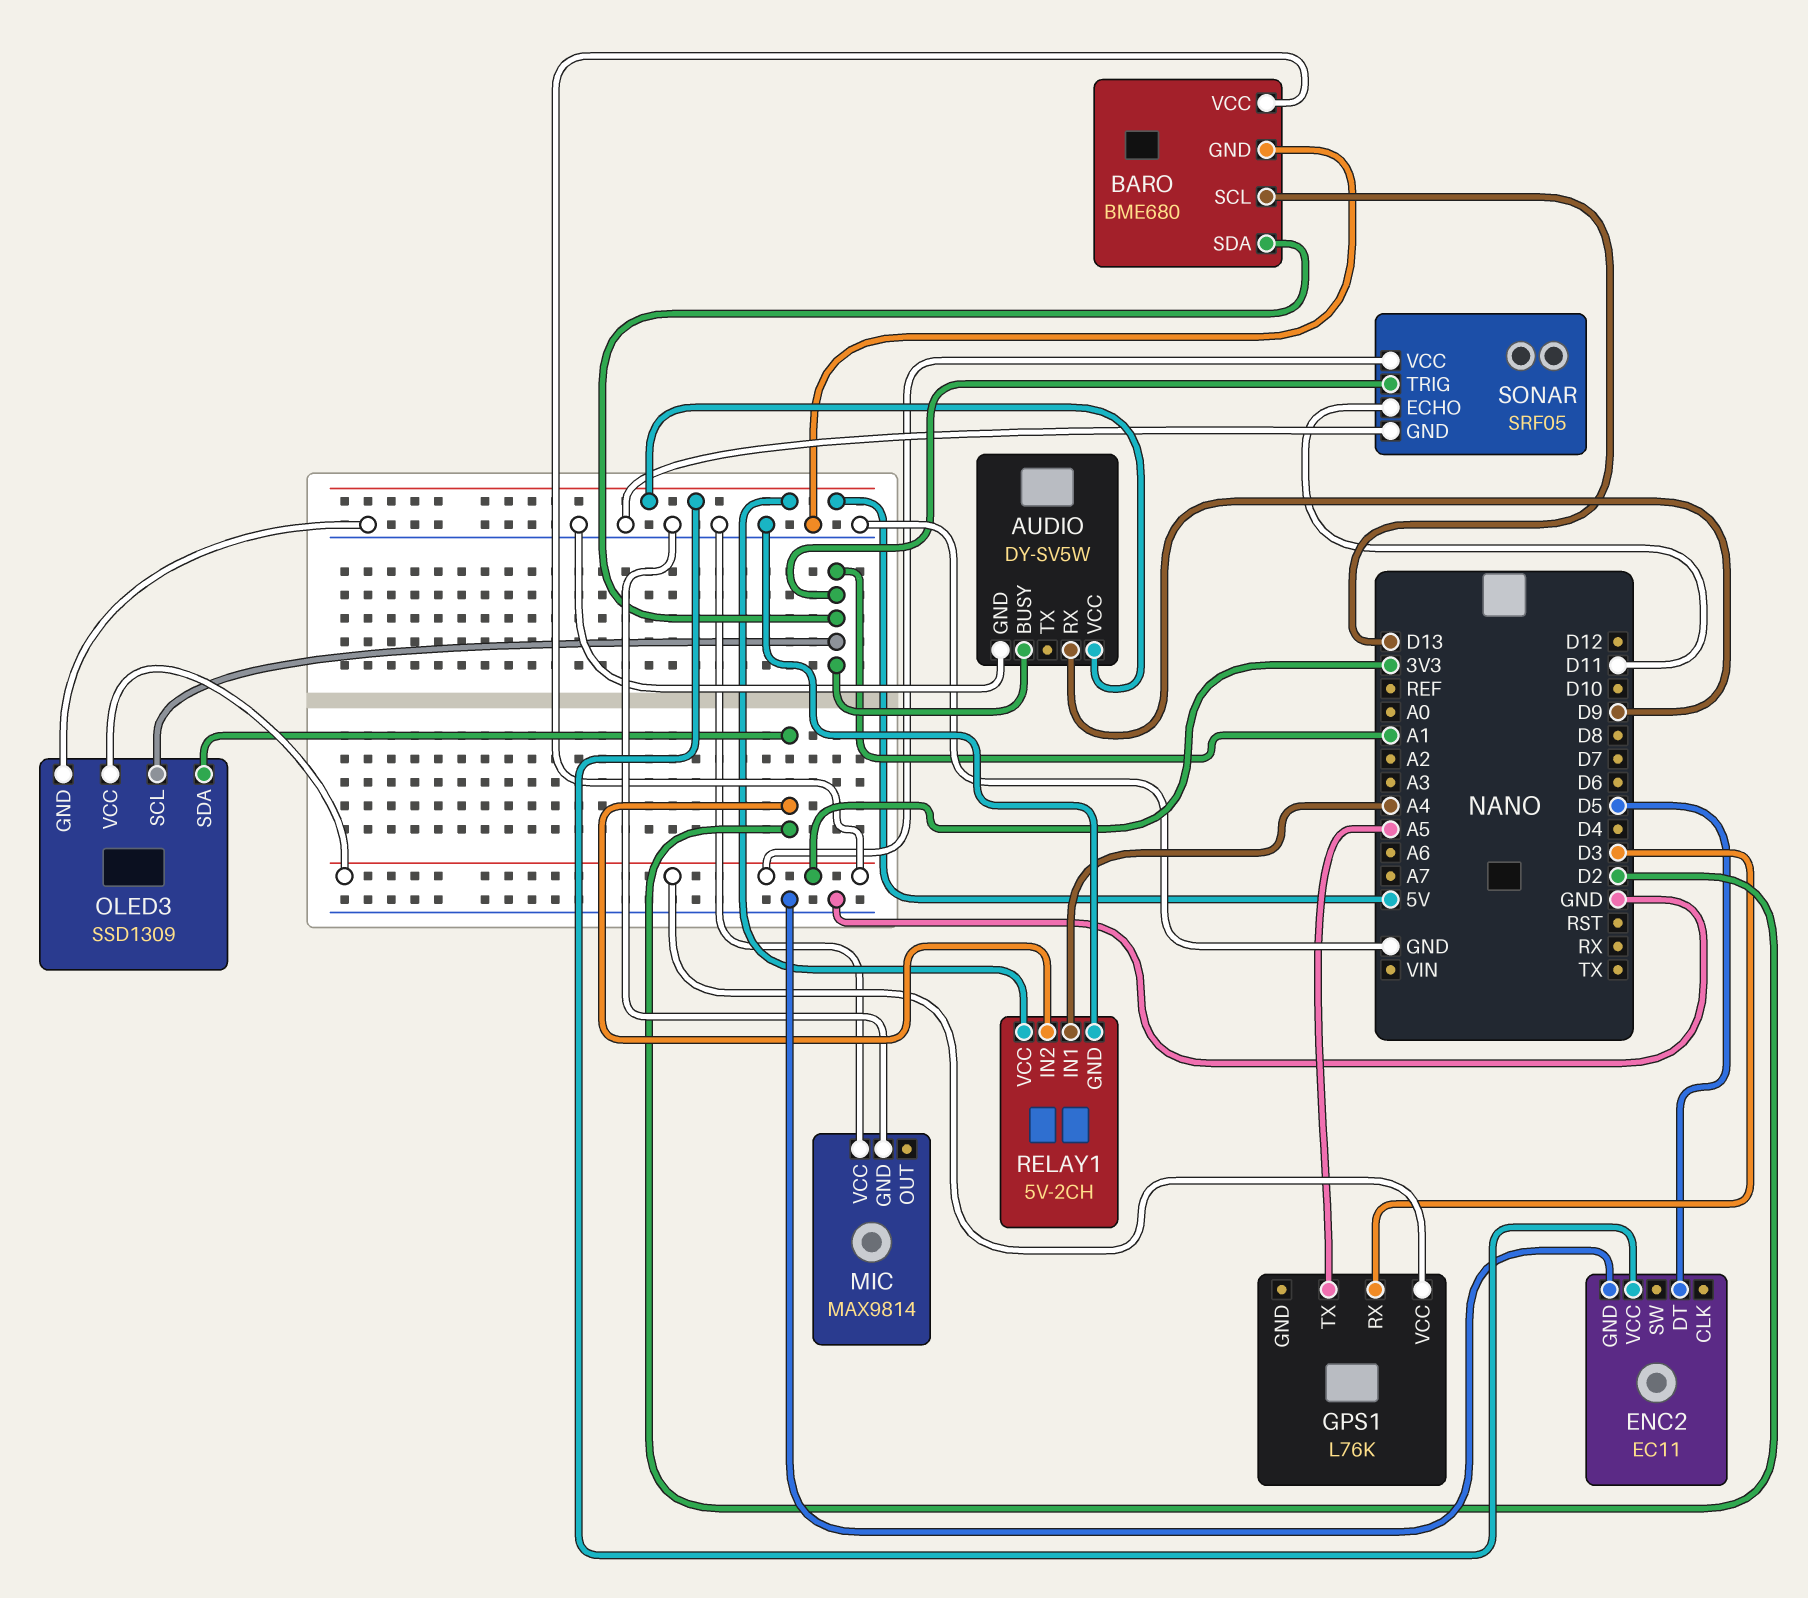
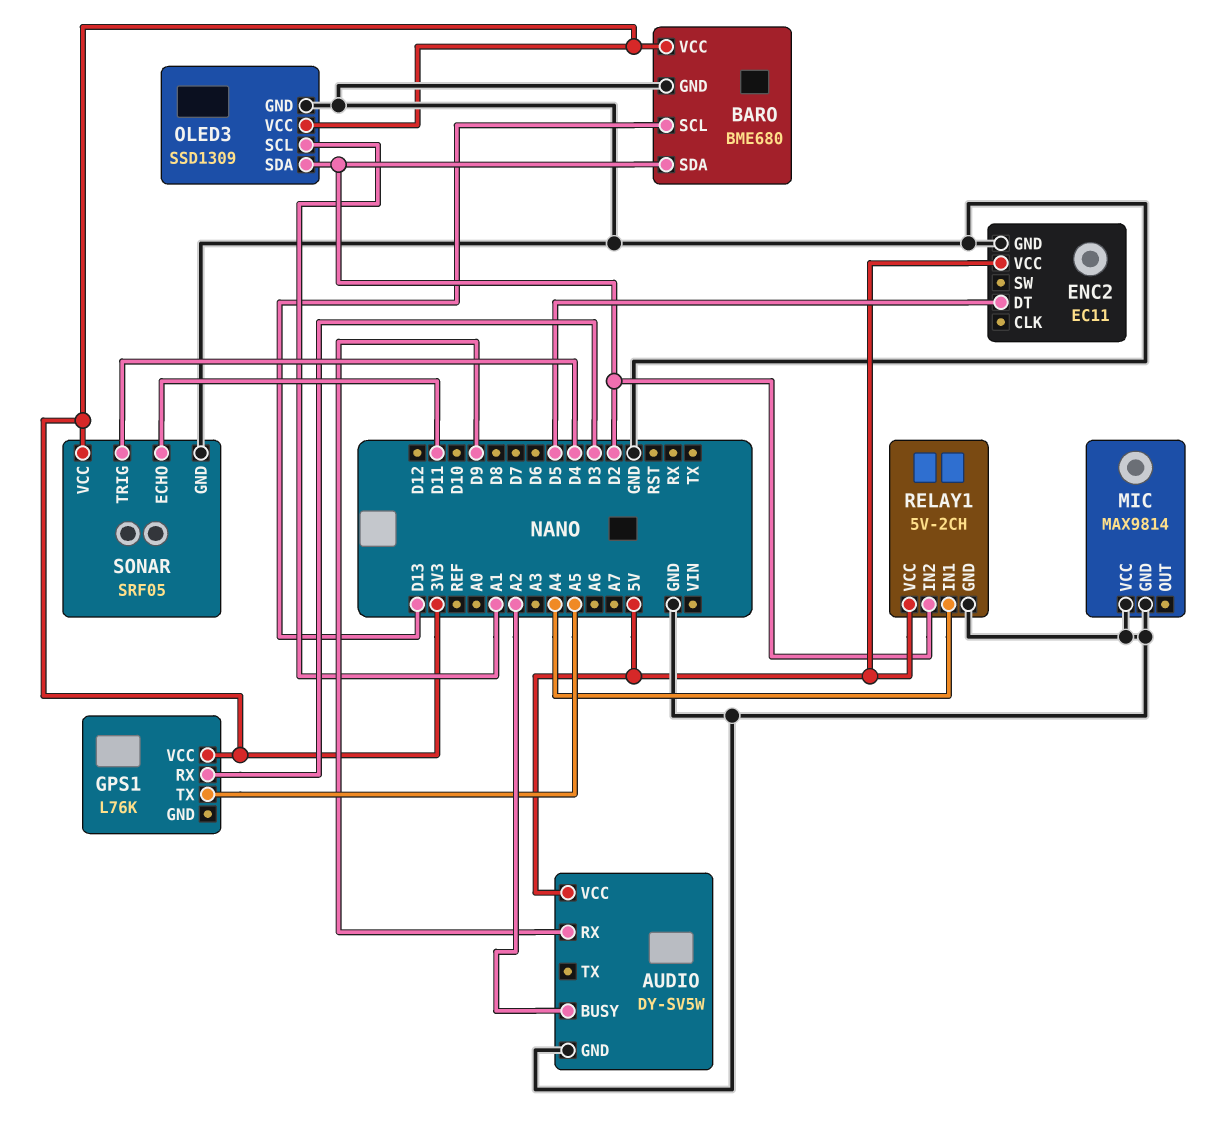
AUDIO pin BUSY: A1 -> A2
BARO pin SDA: A1 -> D2
SONAR pin TRIG: A1 -> D4

